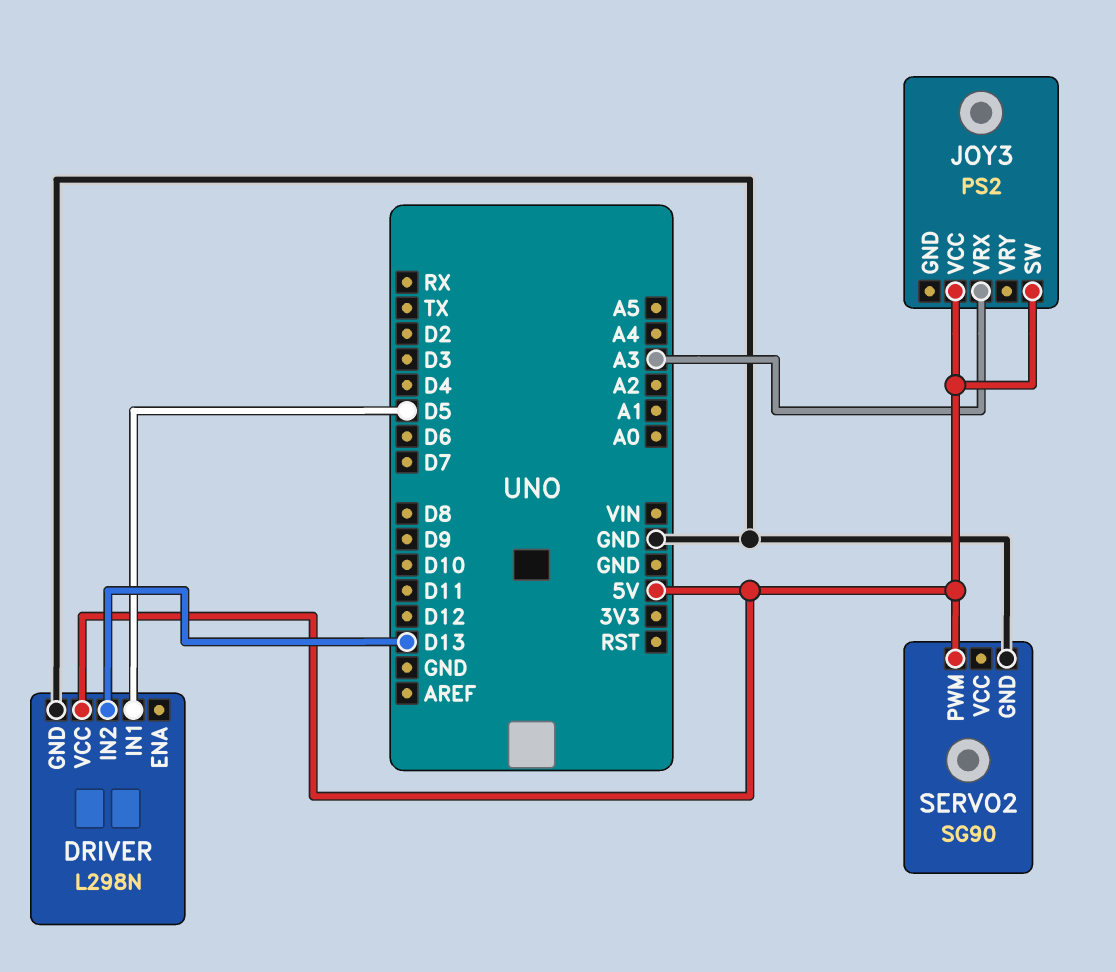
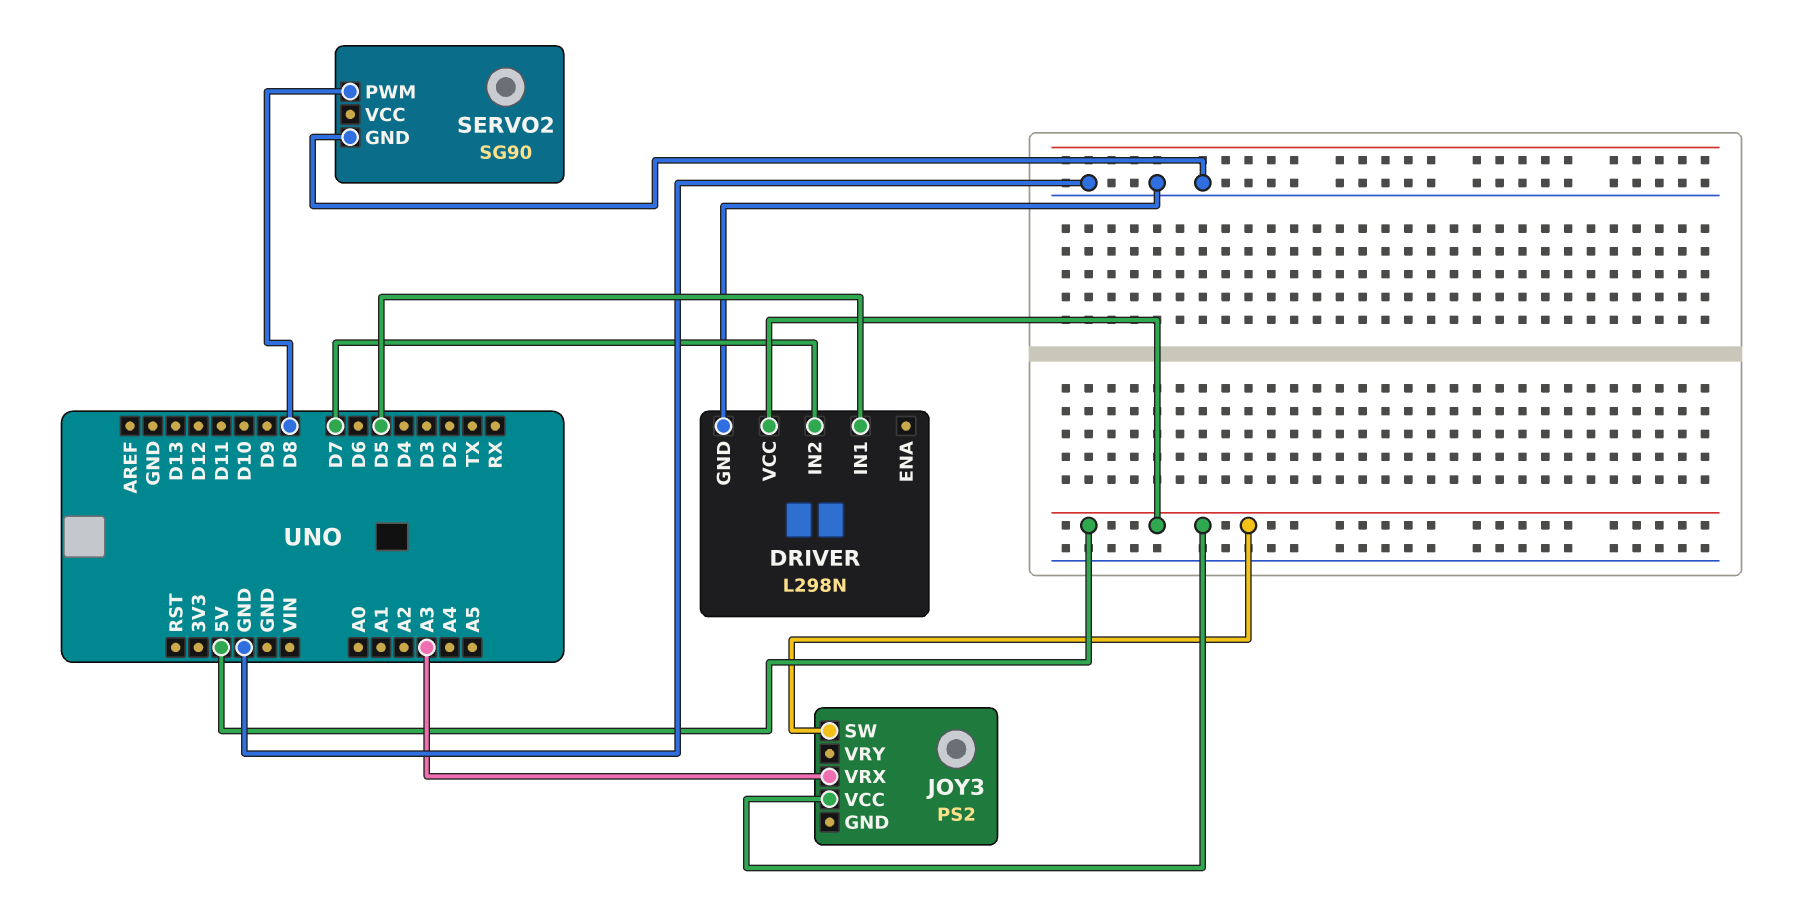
DRIVER pin IN2: D13 -> D7
SERVO2 pin PWM: 5V -> D8

